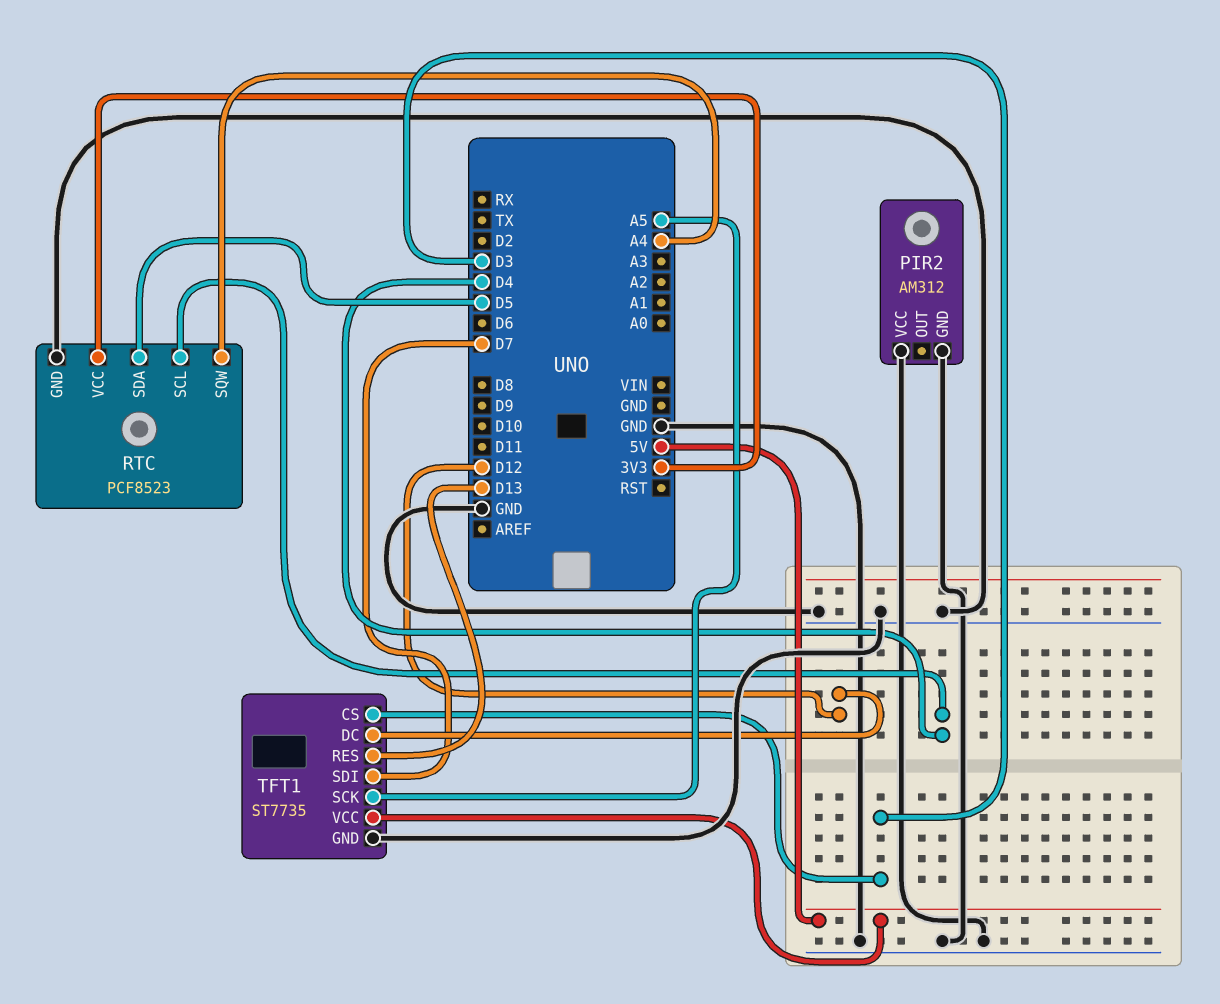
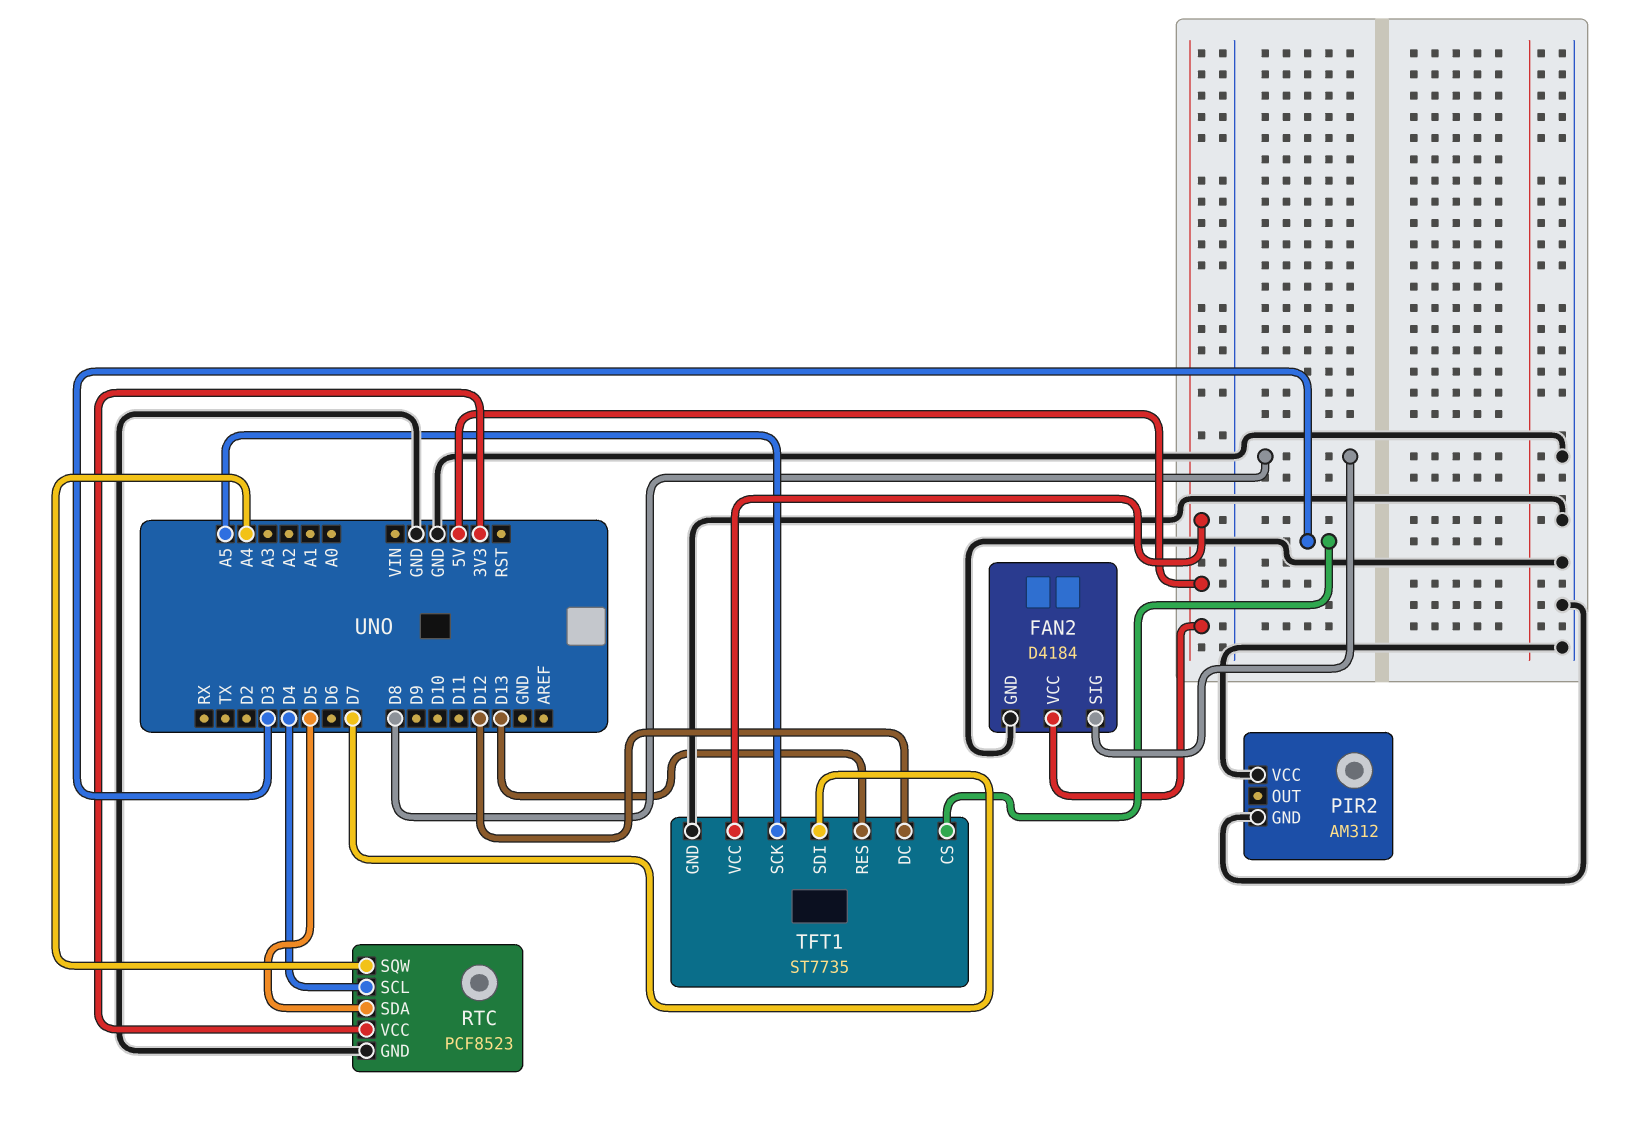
FAN2: none -> D4184
FAN2 pin GND: none -> GND
FAN2 pin SIG: none -> D8
FAN2 pin VCC: none -> 5V

